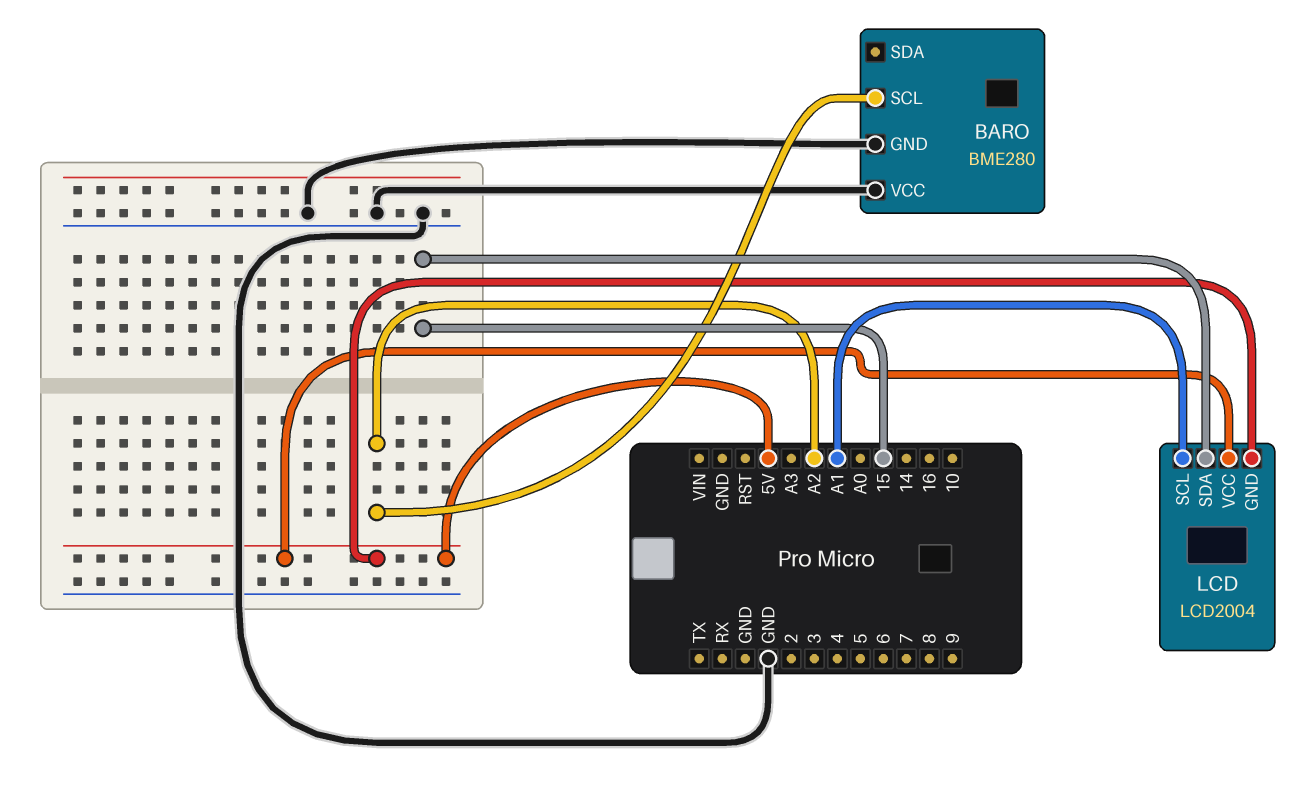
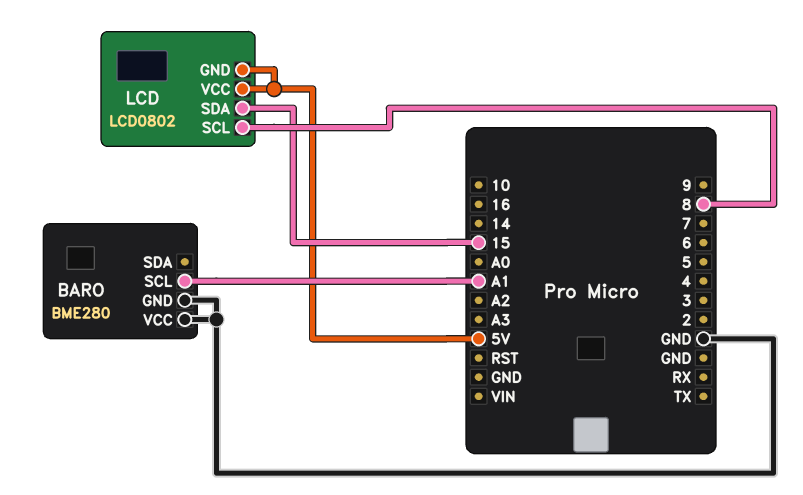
BARO pin SCL: A2 -> A1
LCD: LCD2004 -> LCD0802
LCD pin SCL: A1 -> 8

